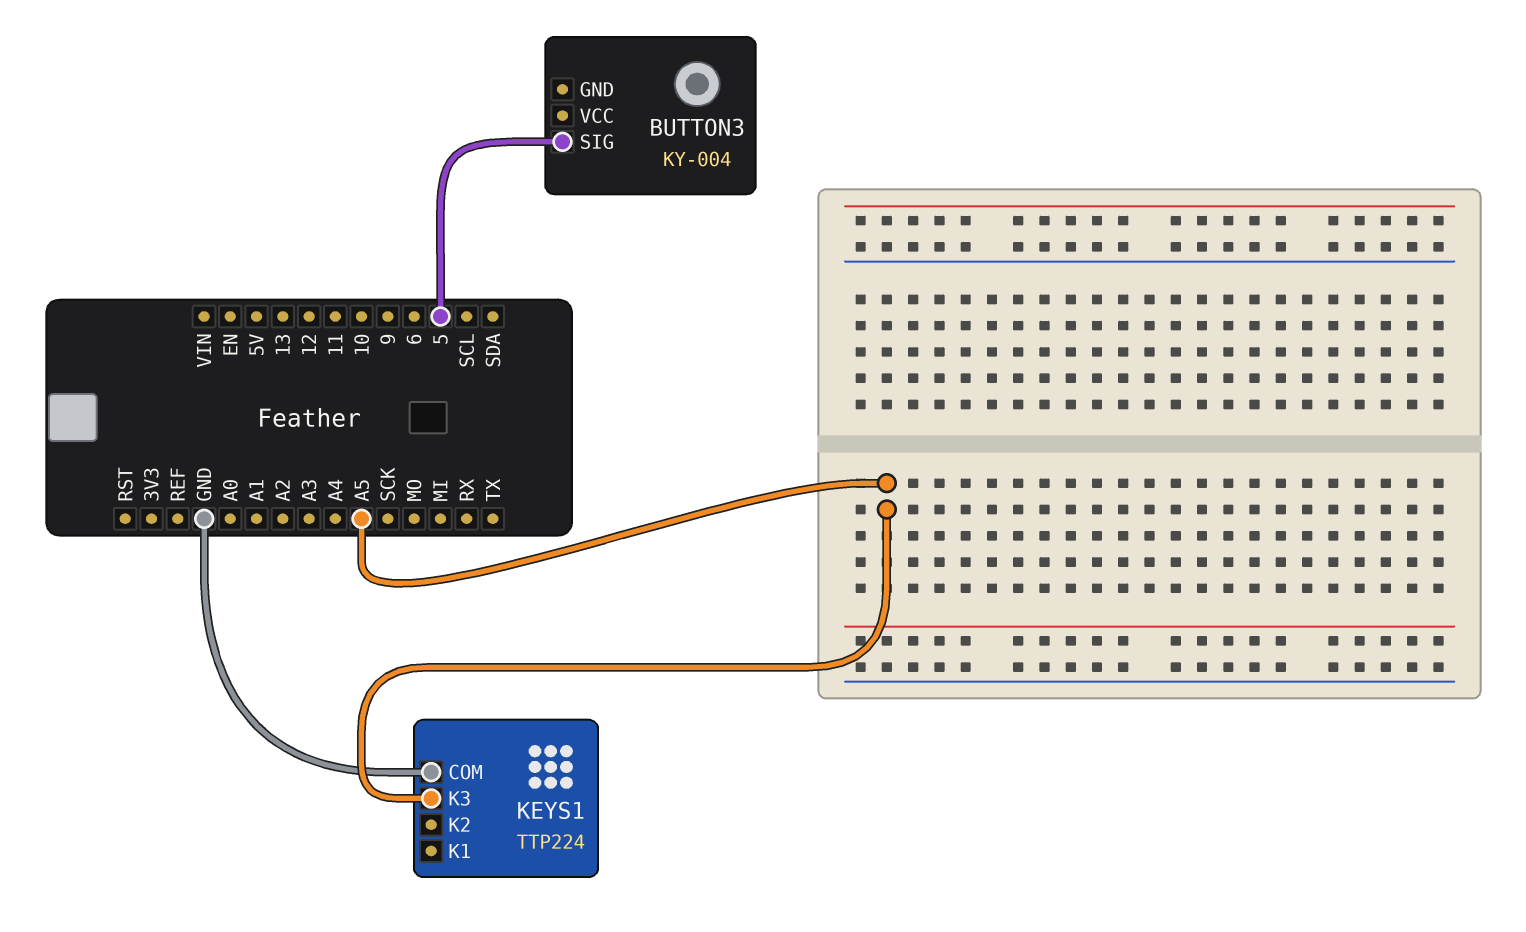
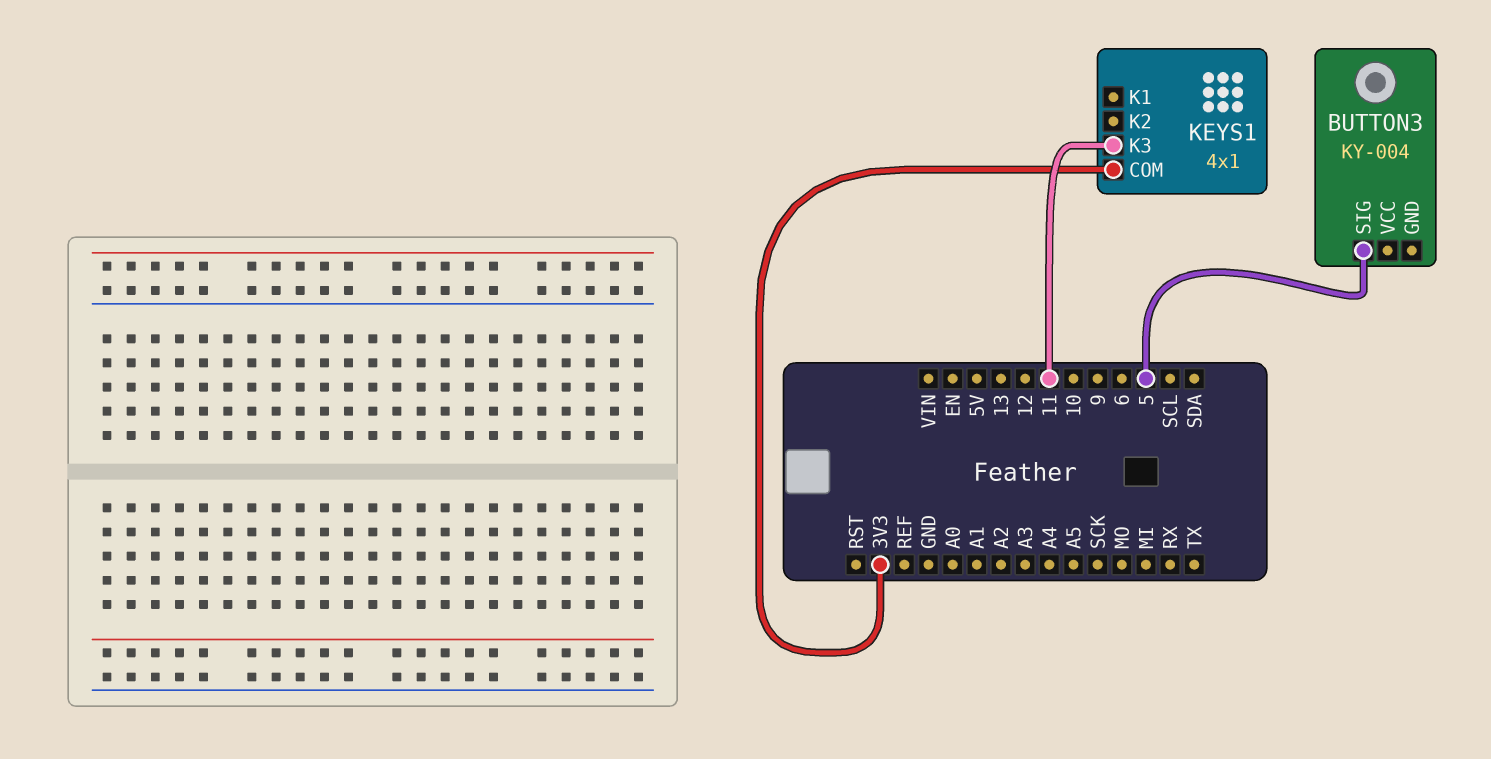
KEYS1: TTP224 -> 4x1
KEYS1 pin COM: GND -> 3V3
KEYS1 pin K3: A5 -> 11

